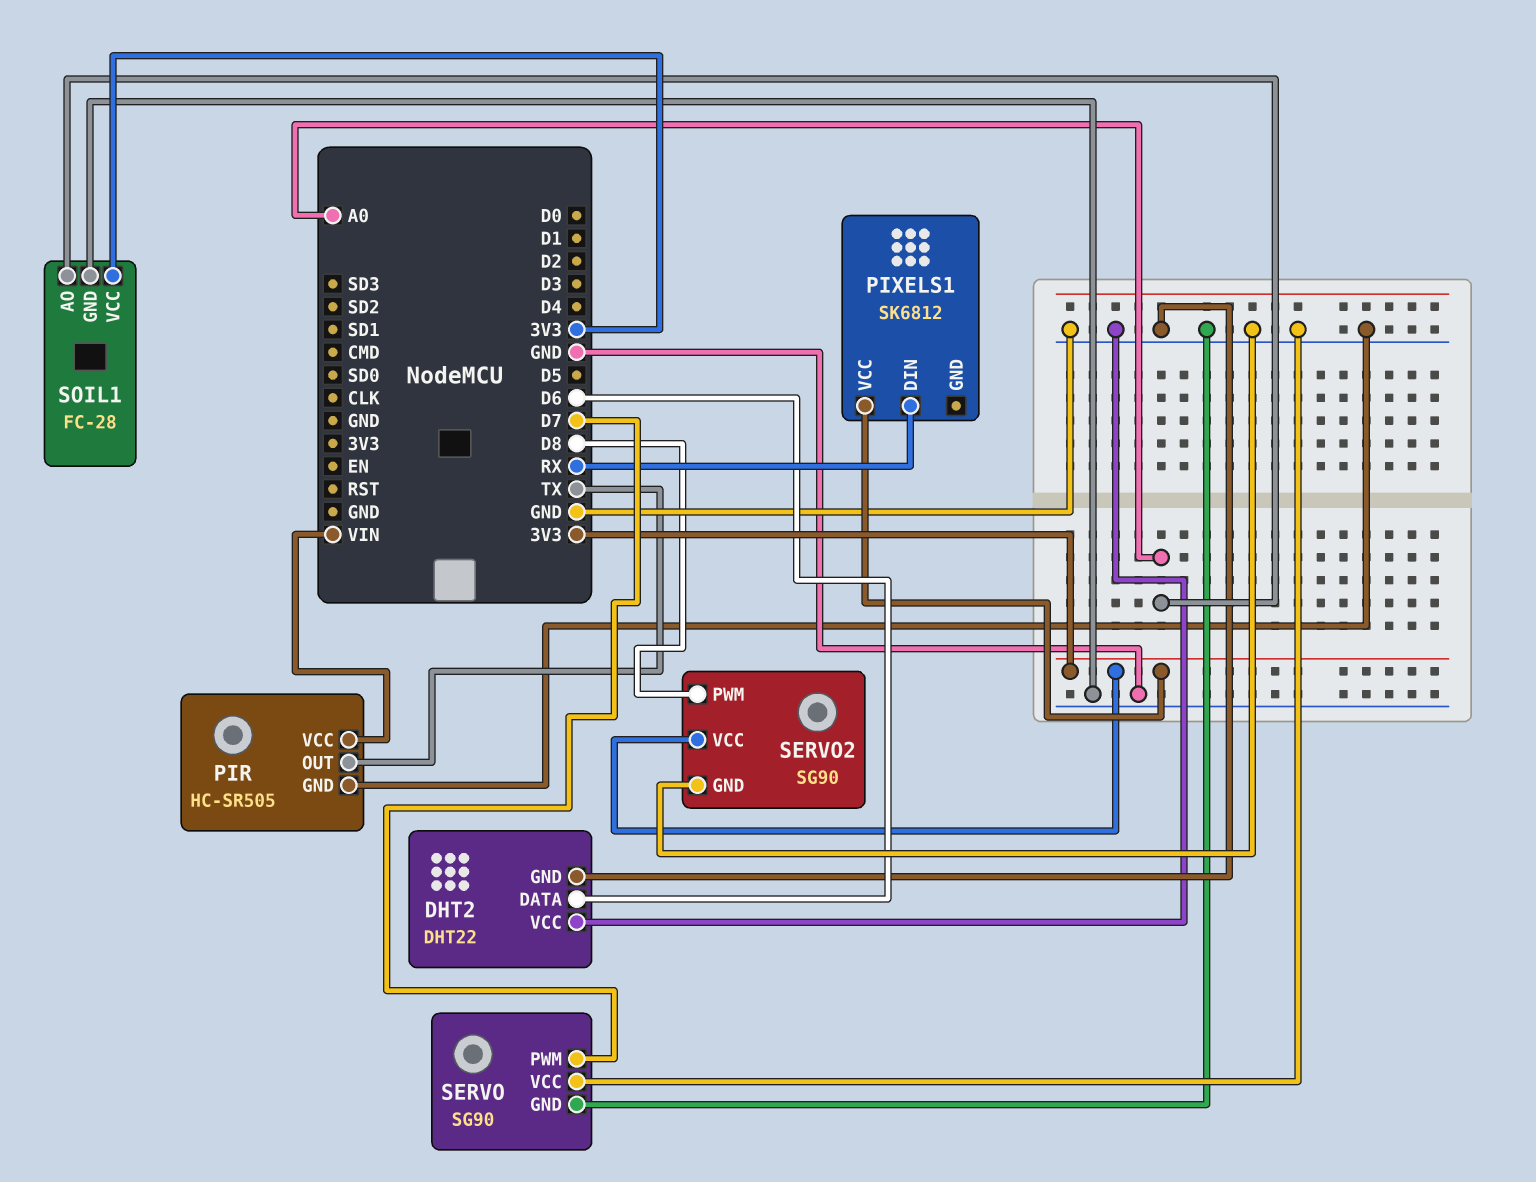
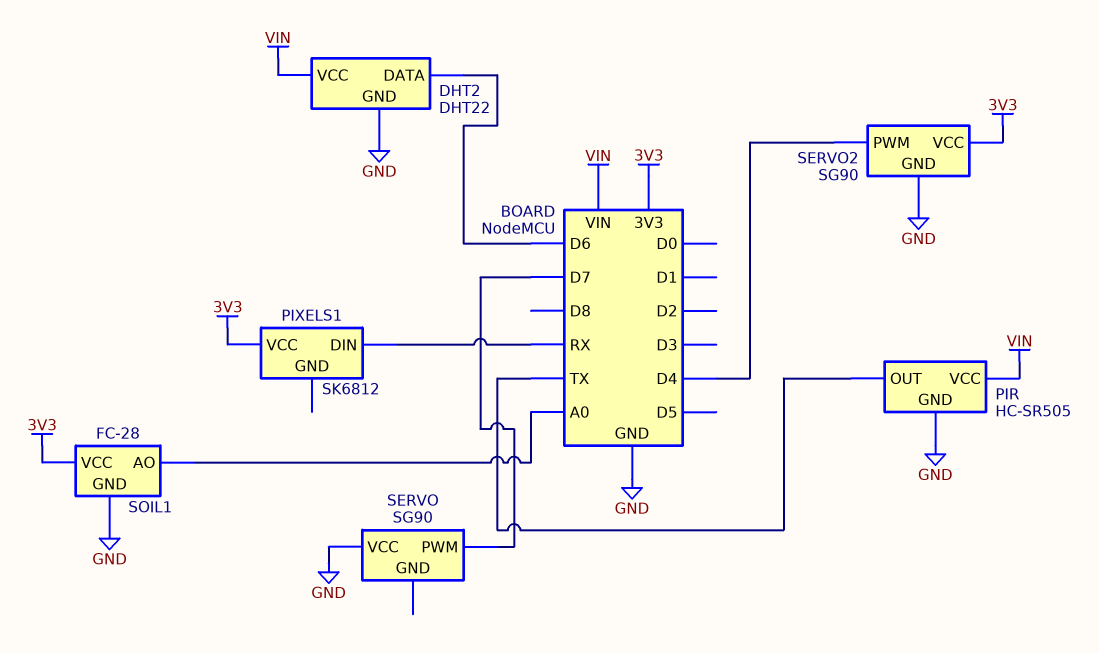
DHT2 pin VCC: GND -> VIN
SERVO pin GND: GND -> none
SERVO2 pin PWM: D8 -> D4

